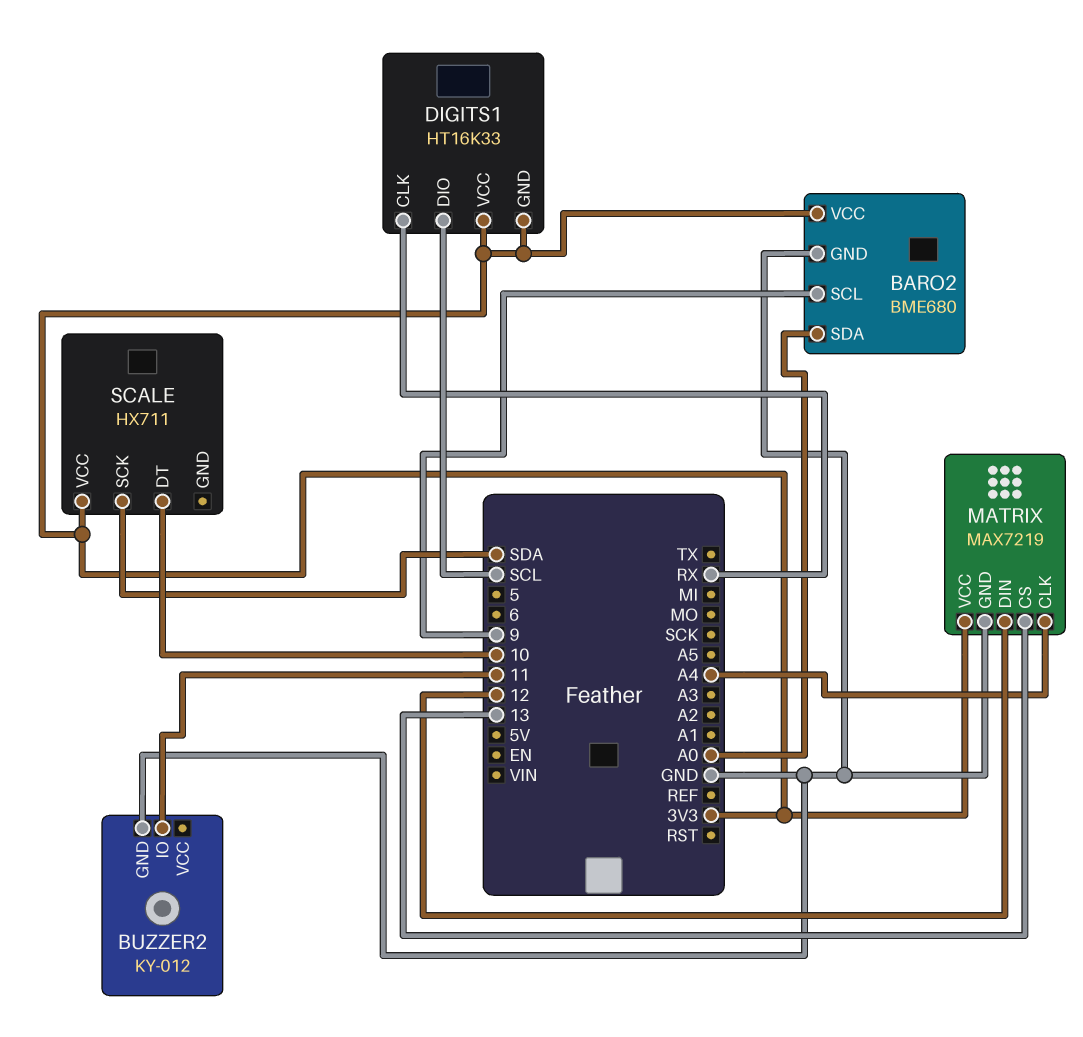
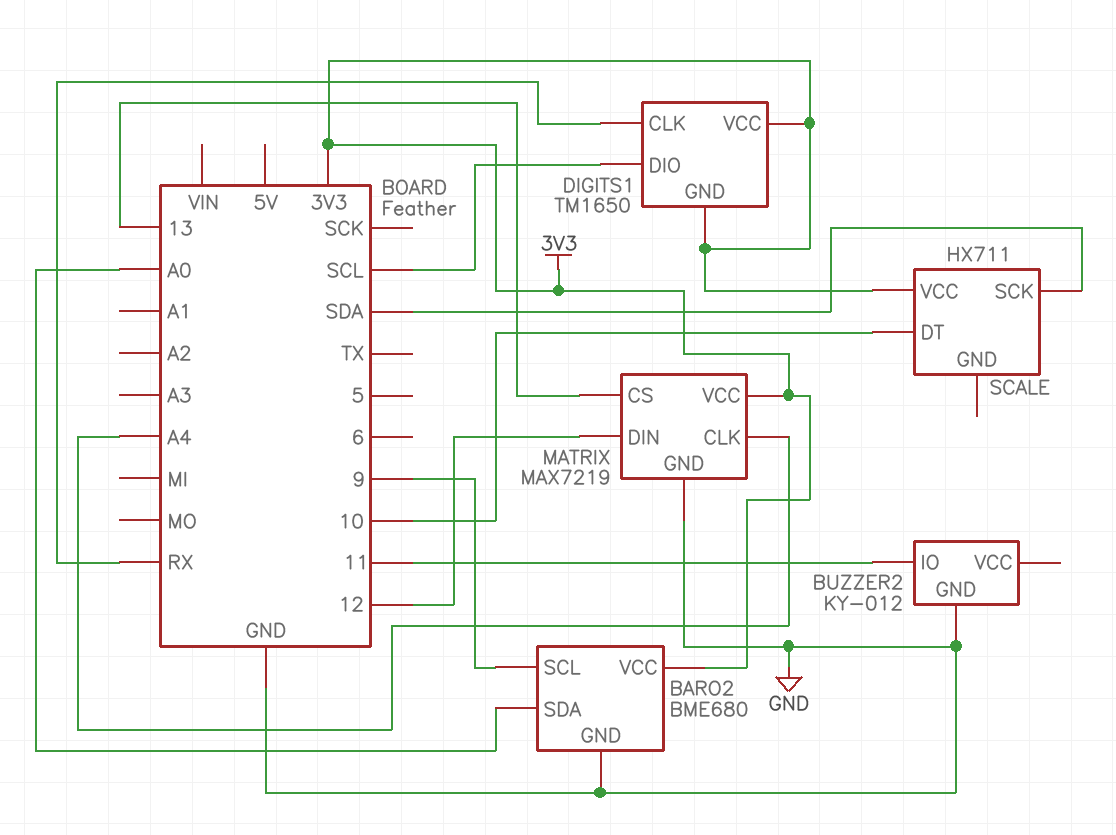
DIGITS1: HT16K33 -> TM1650

